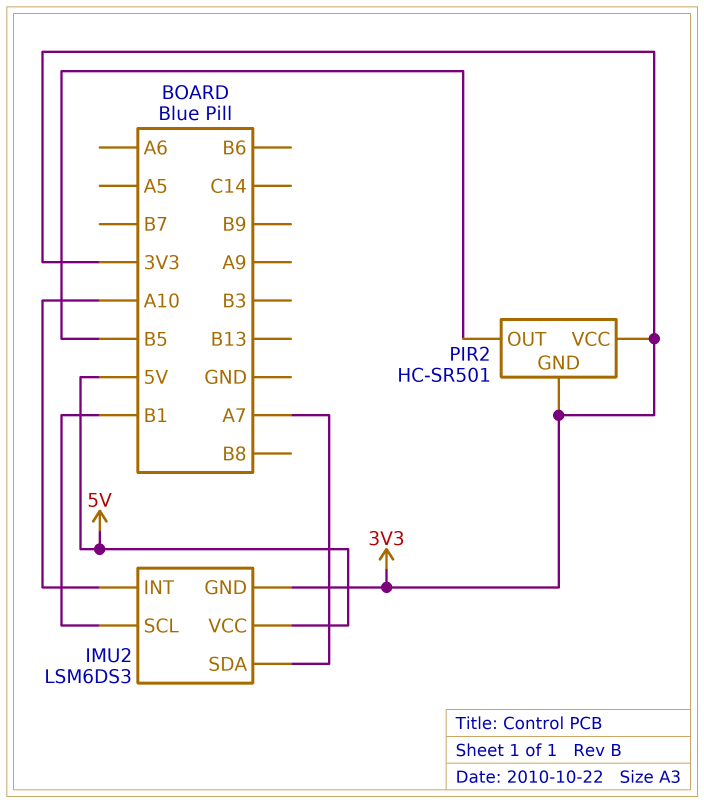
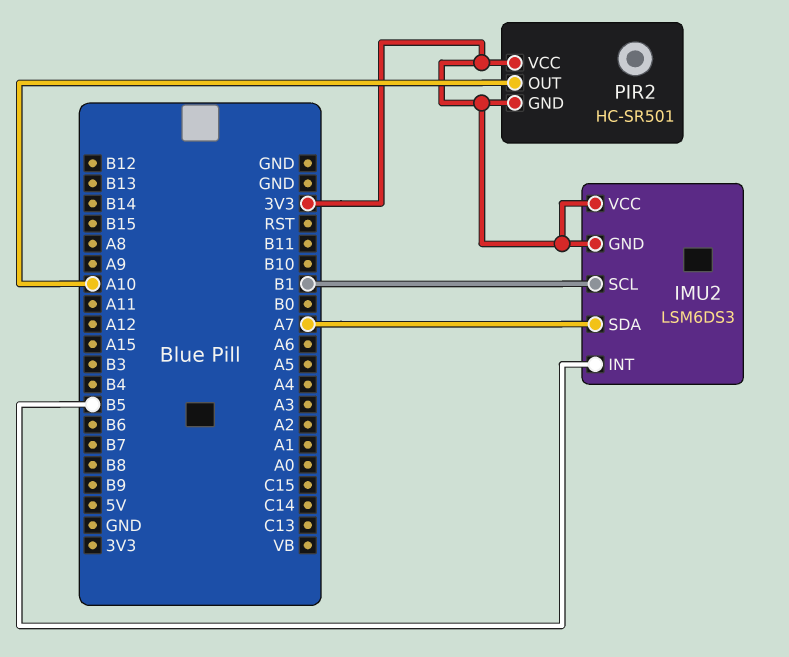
IMU2 pin INT: A10 -> B5
IMU2 pin VCC: 5V -> 3V3
PIR2 pin OUT: B5 -> A10

